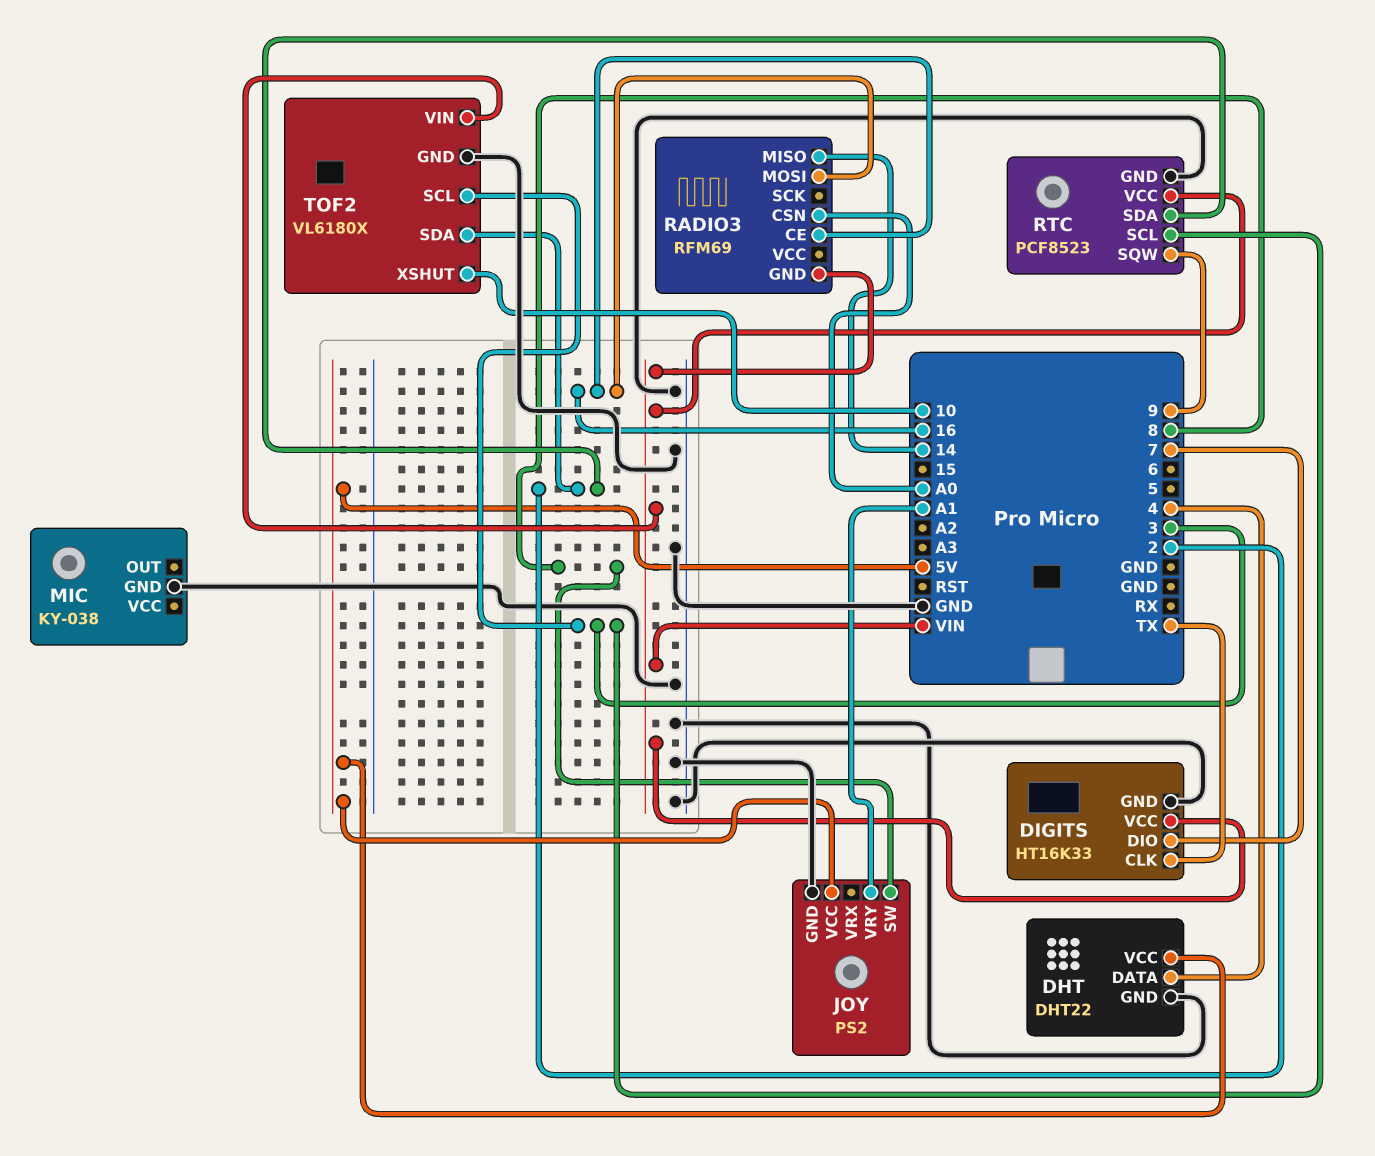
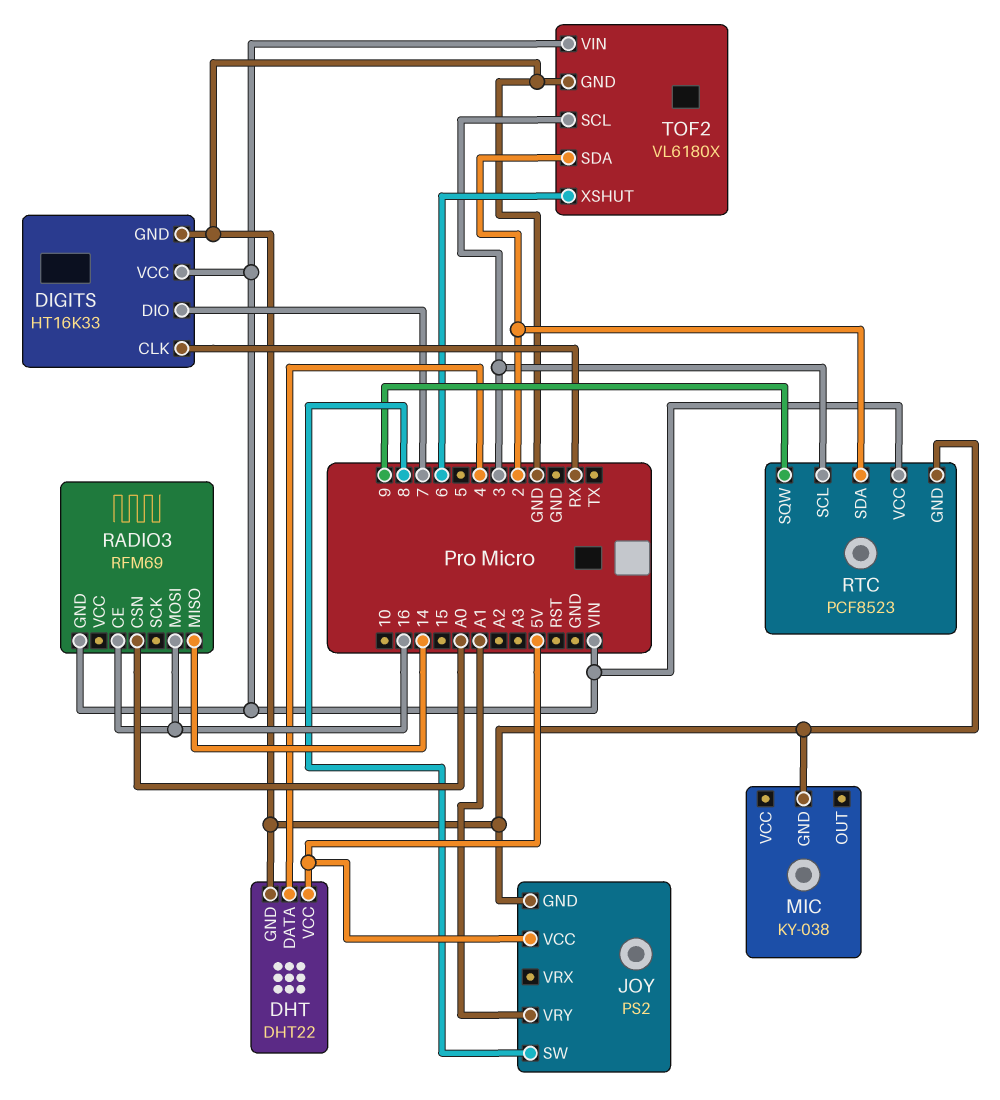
DIGITS pin CLK: TX -> RX
TOF2 pin XSHUT: 10 -> 6

